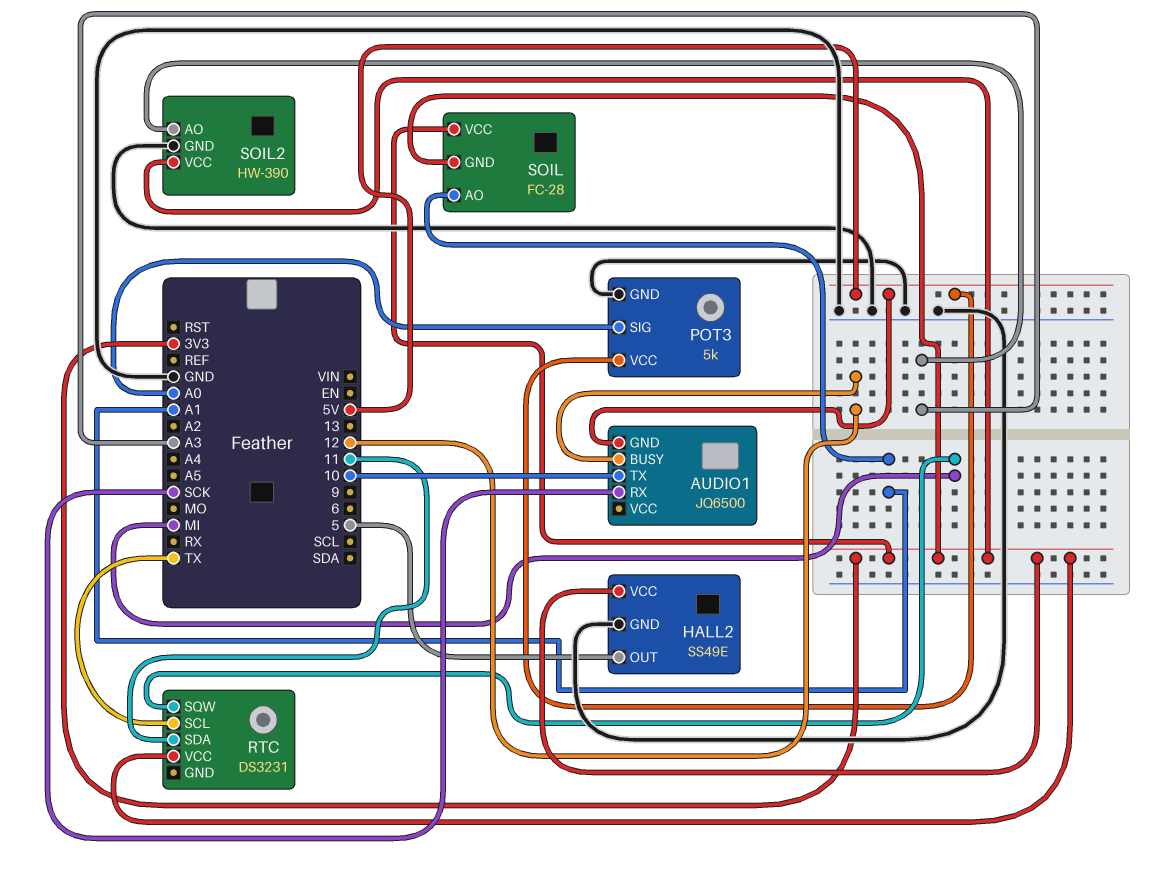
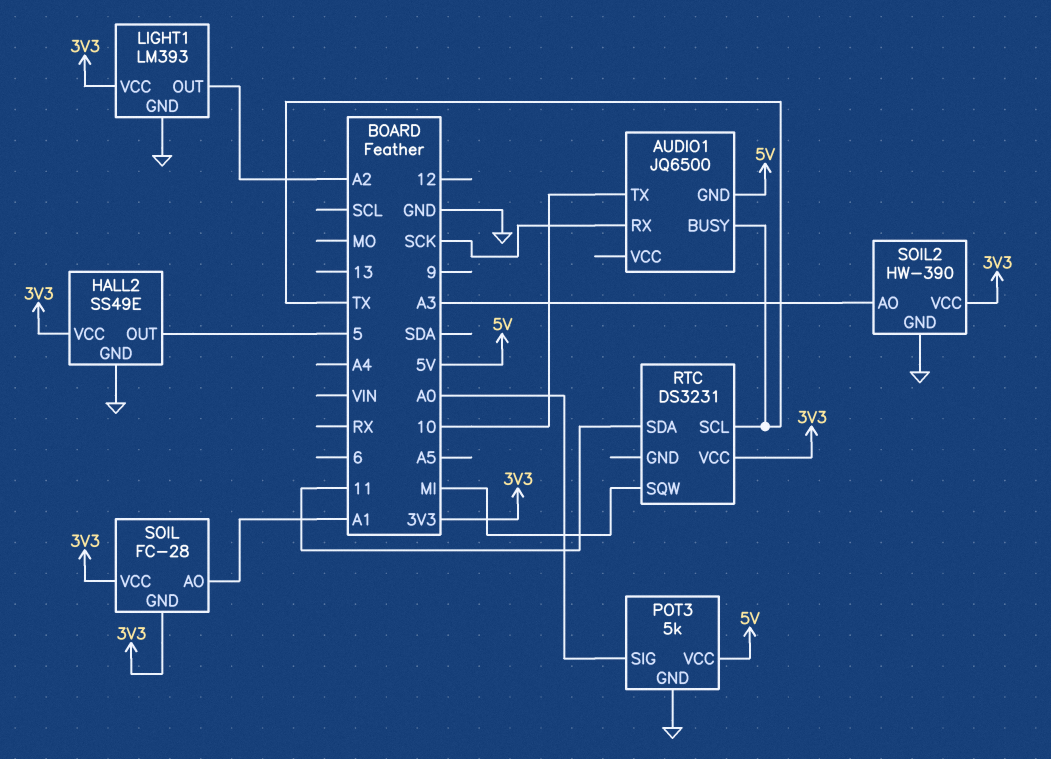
AUDIO1 pin BUSY: 12 -> TX
LIGHT1: none -> LM393
LIGHT1 pin GND: none -> GND
LIGHT1 pin OUT: none -> A2
LIGHT1 pin VCC: none -> 3V3

